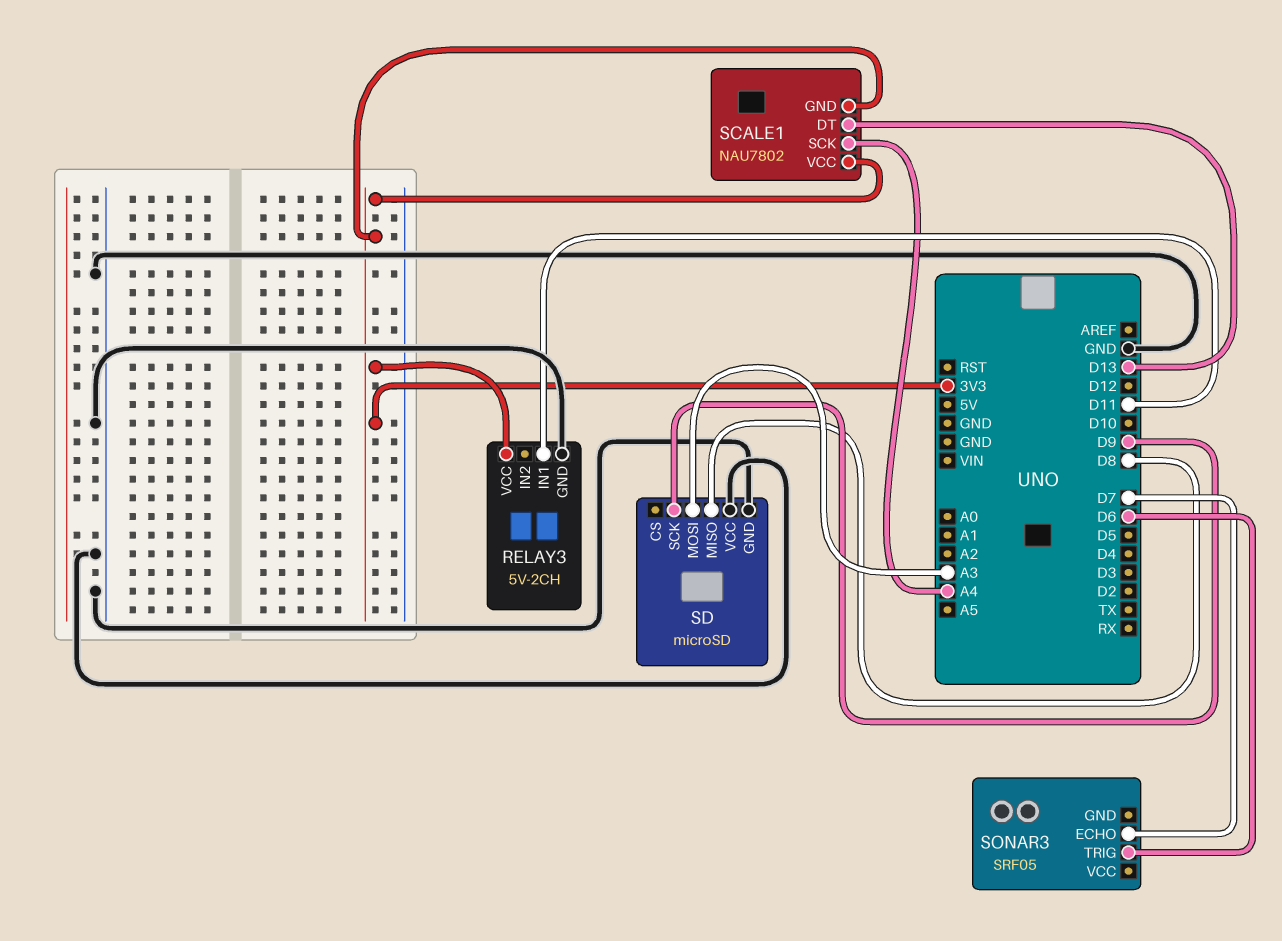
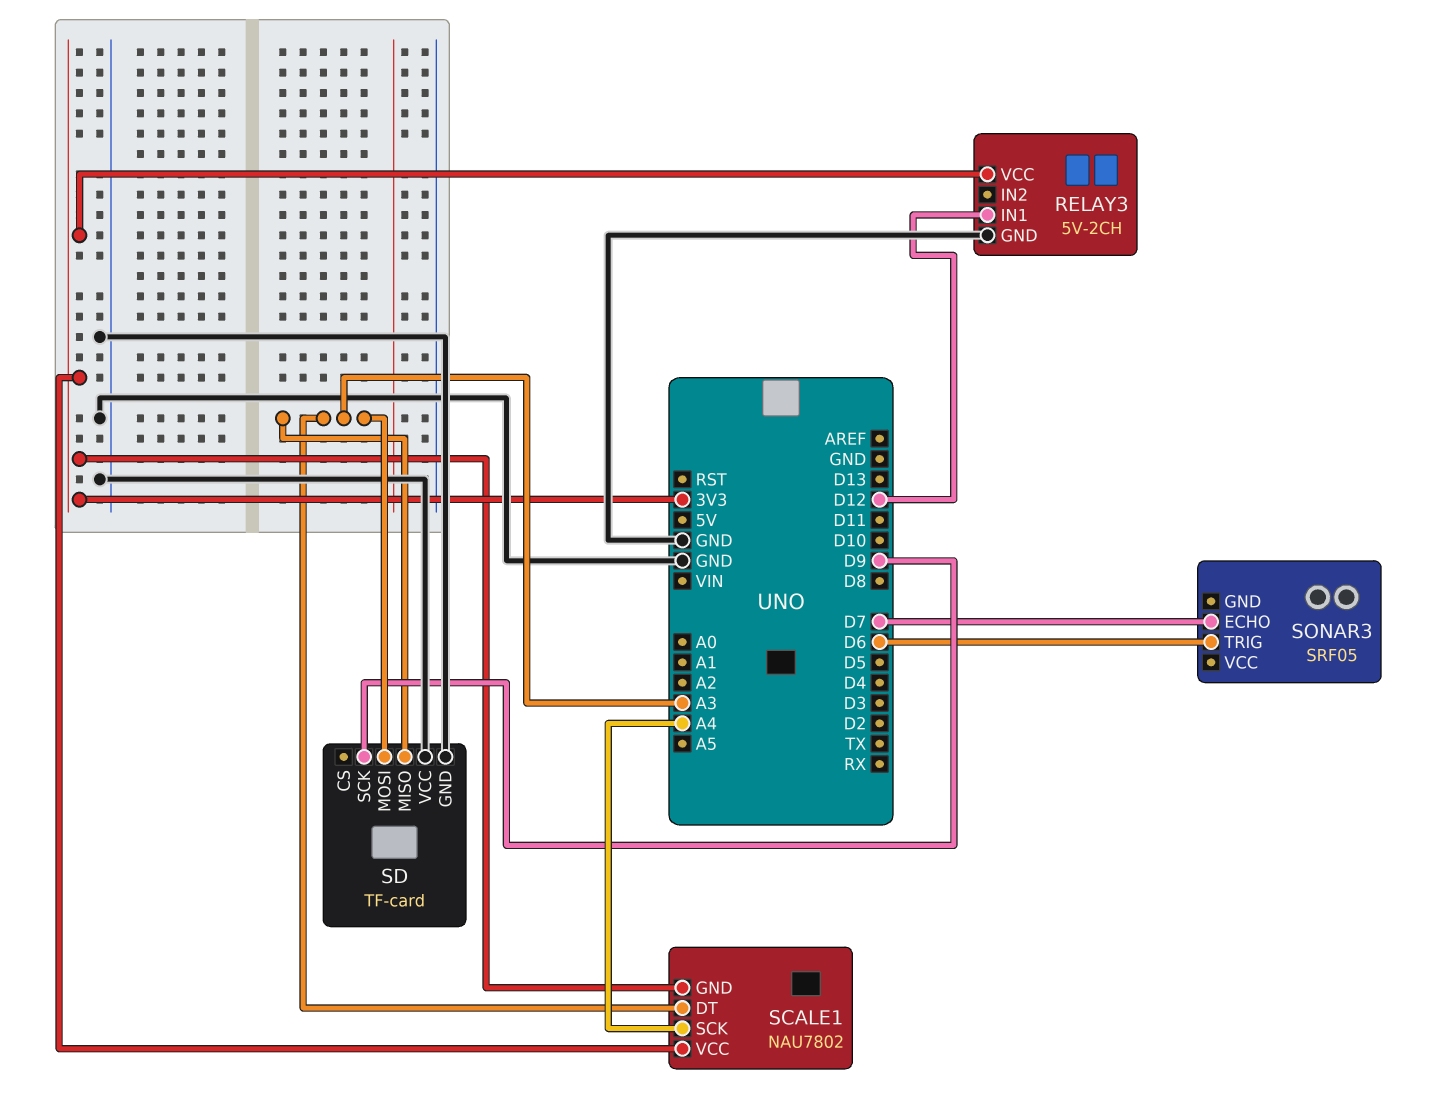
RELAY3 pin IN1: D11 -> D12
SCALE1 pin DT: D13 -> A3
SD: microSD -> TF-card
SD pin MISO: D8 -> A3

